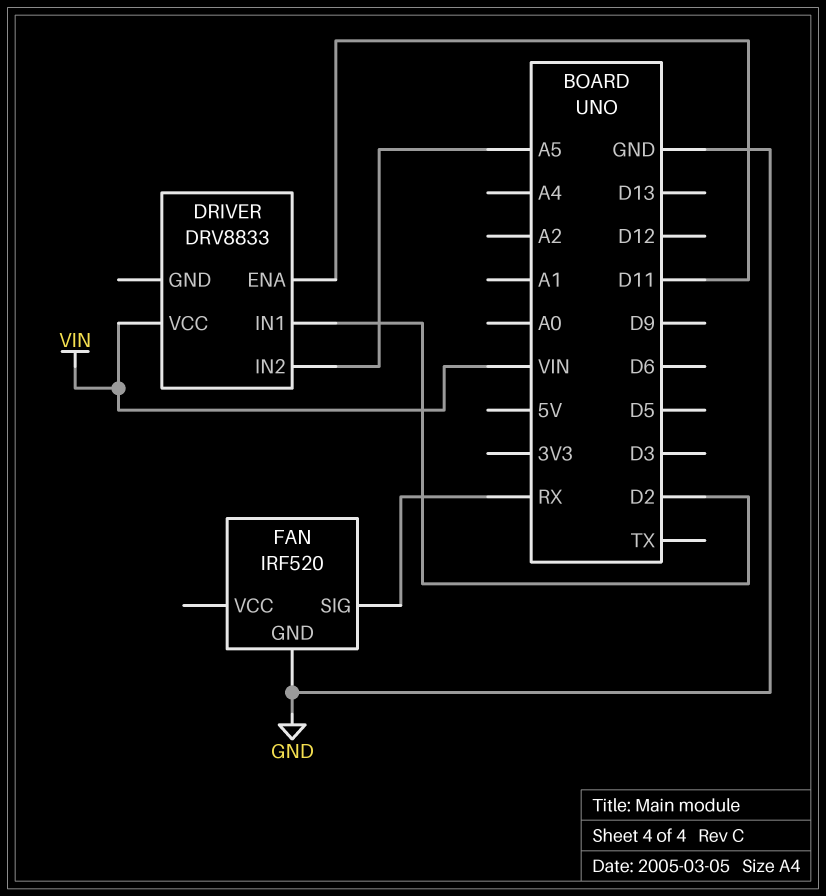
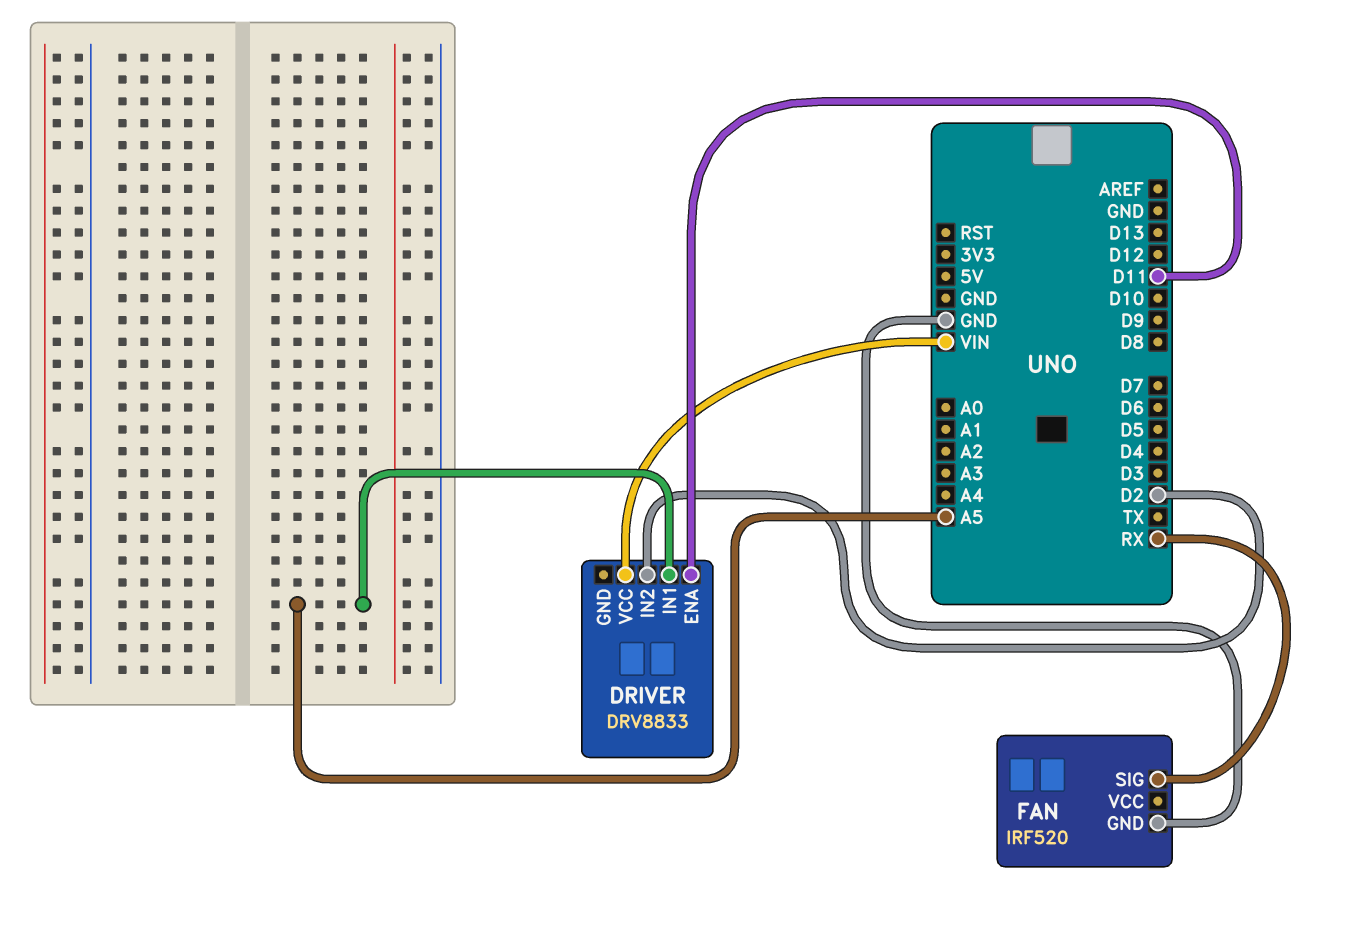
DRIVER pin IN1: D2 -> A5
DRIVER pin IN2: A5 -> D2

